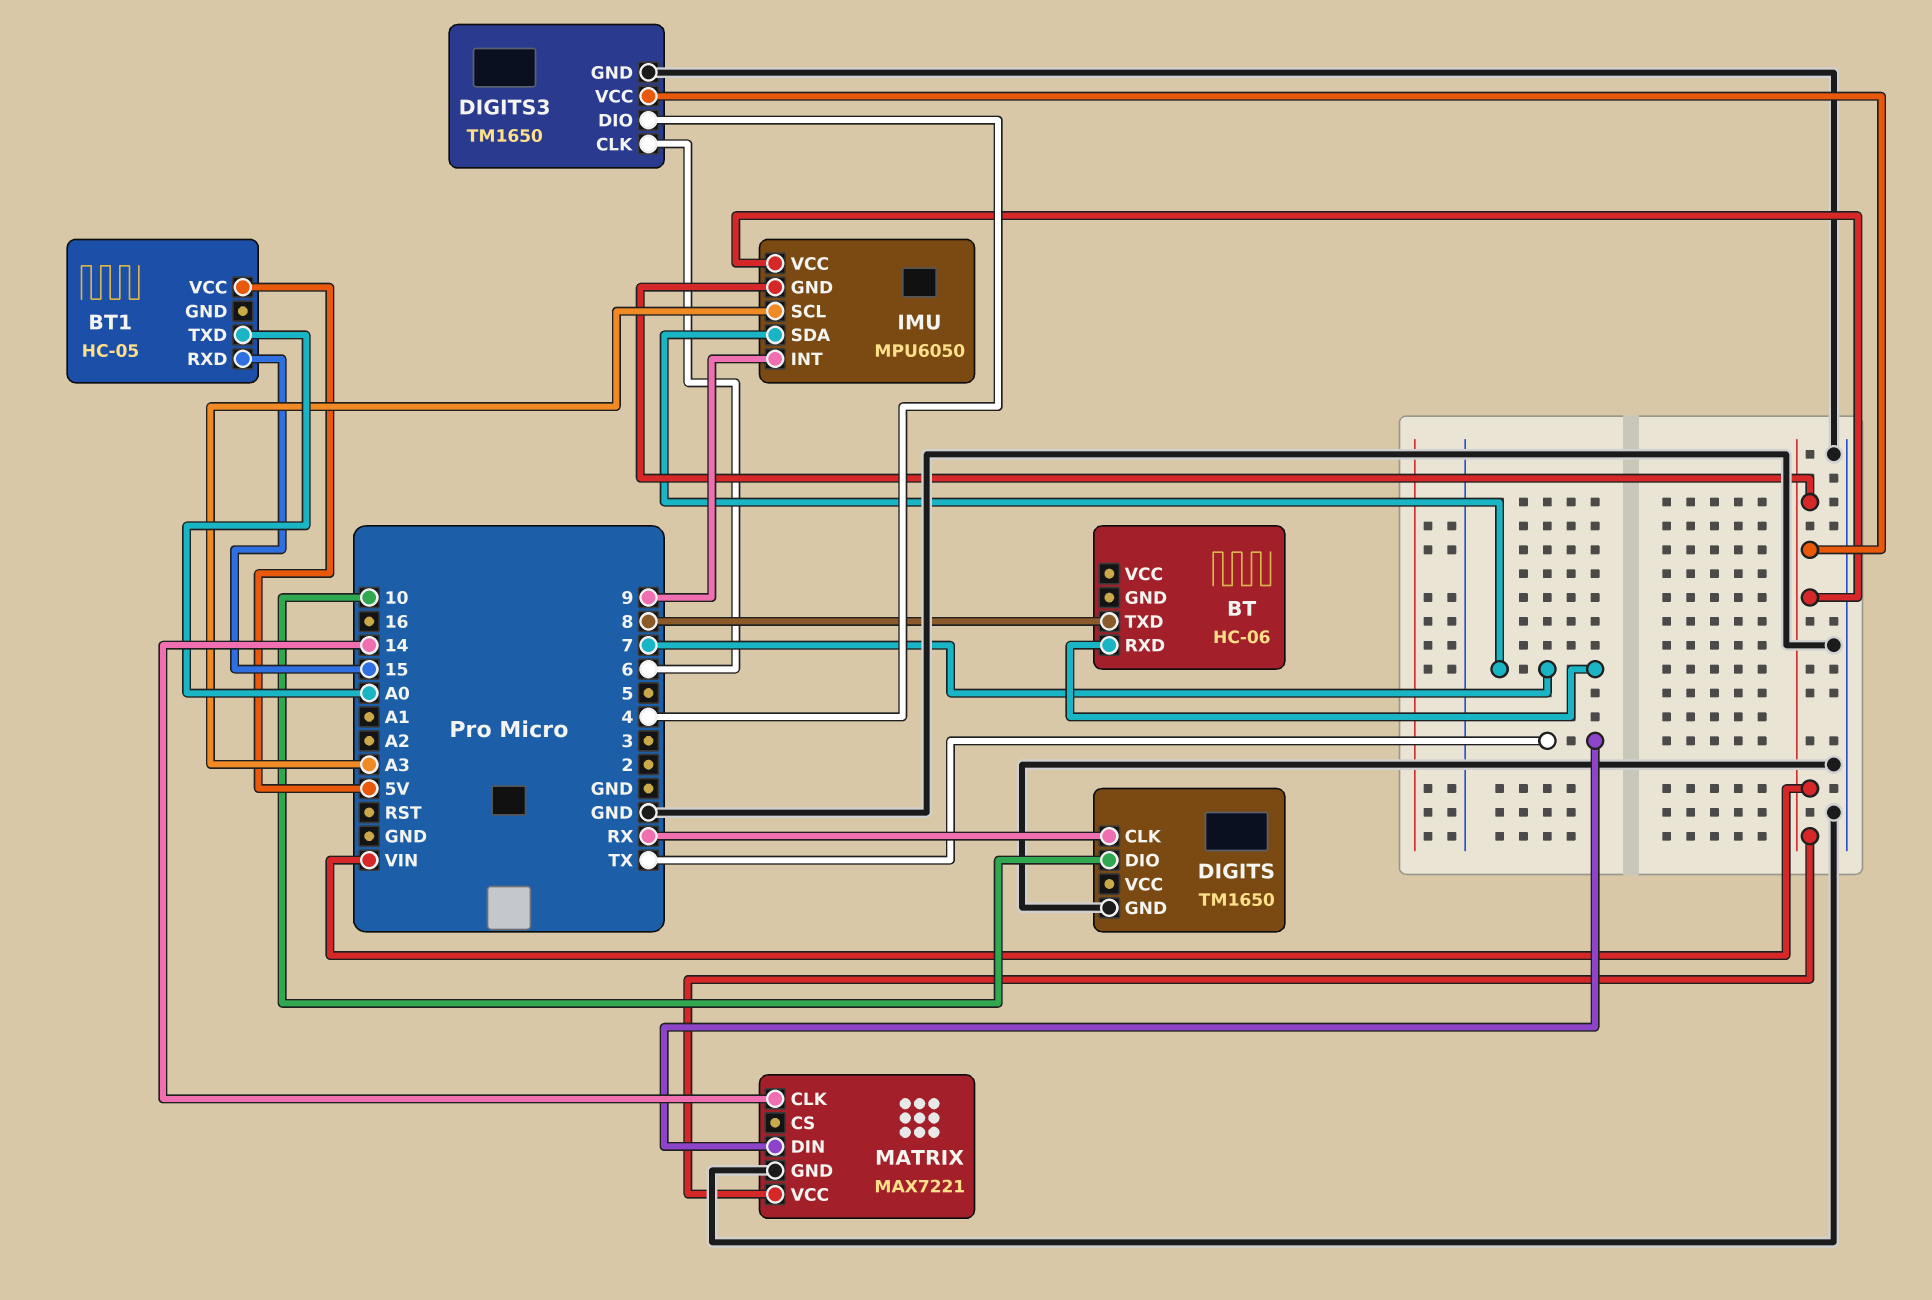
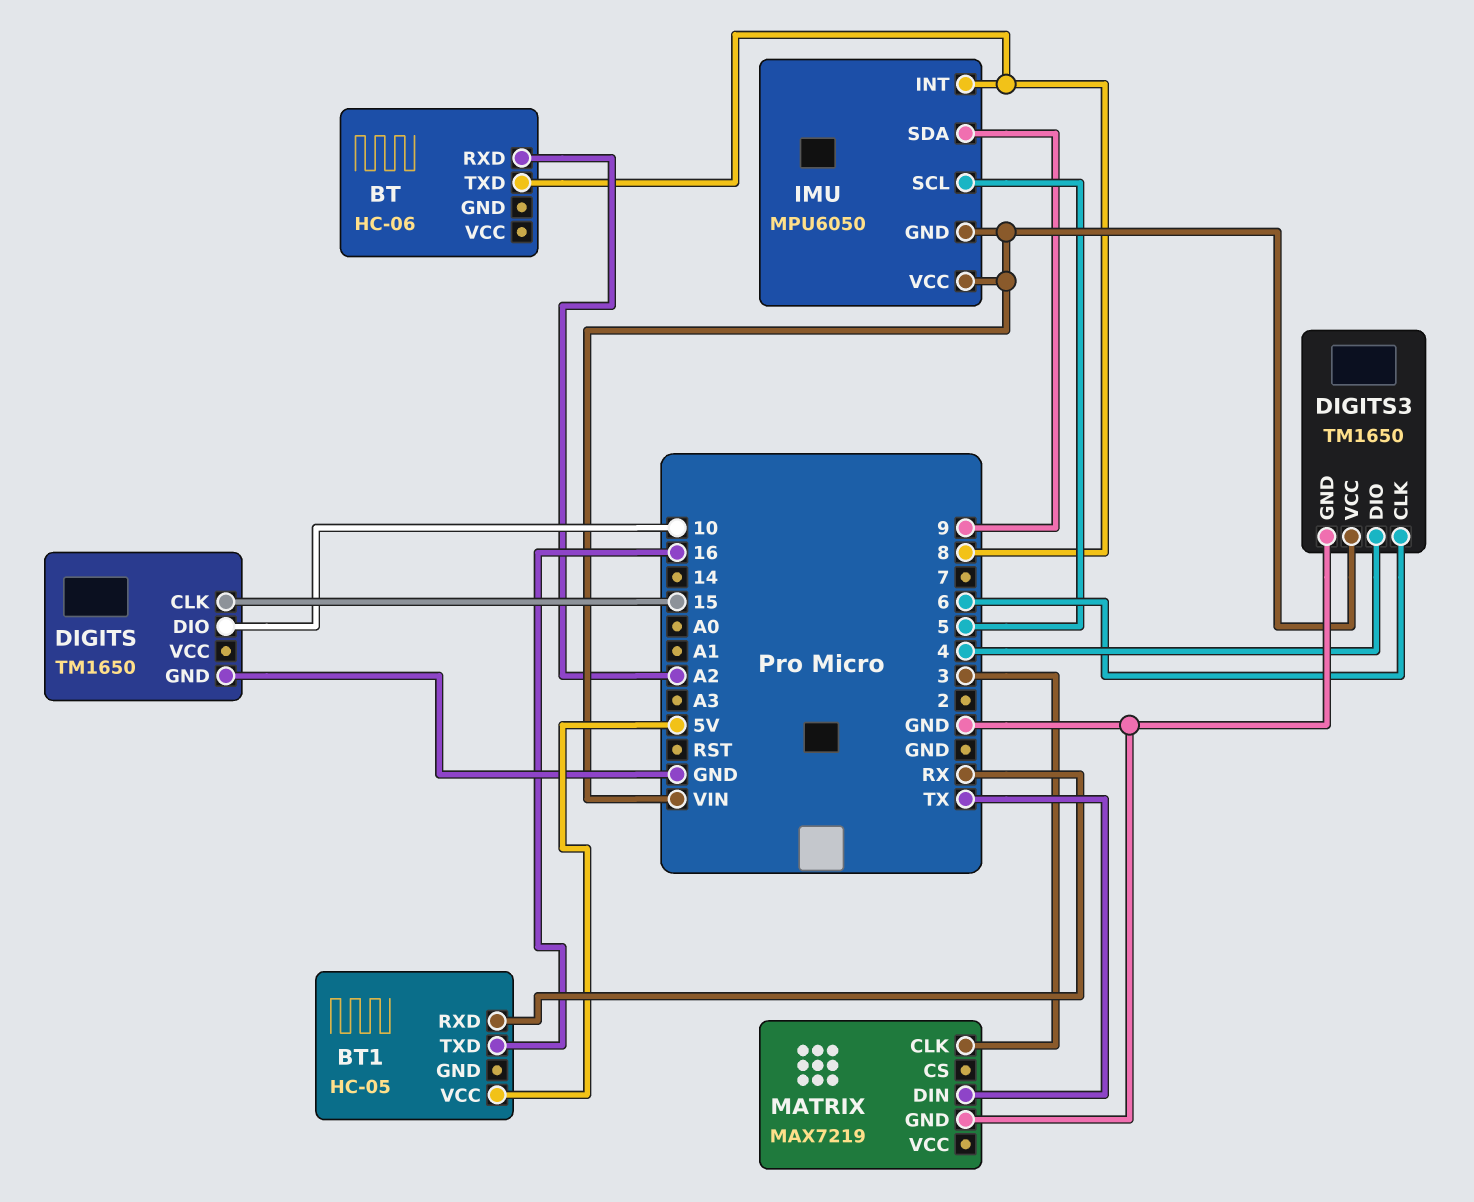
BT pin RXD: 7 -> A2
BT1 pin RXD: 15 -> RX
BT1 pin TXD: A0 -> 16
DIGITS pin CLK: RX -> 15
IMU pin INT: 9 -> 8
IMU pin SCL: A3 -> 5
IMU pin SDA: 7 -> 9
MATRIX: MAX7221 -> MAX7219
MATRIX pin CLK: 14 -> 3
MATRIX pin VCC: VIN -> none

